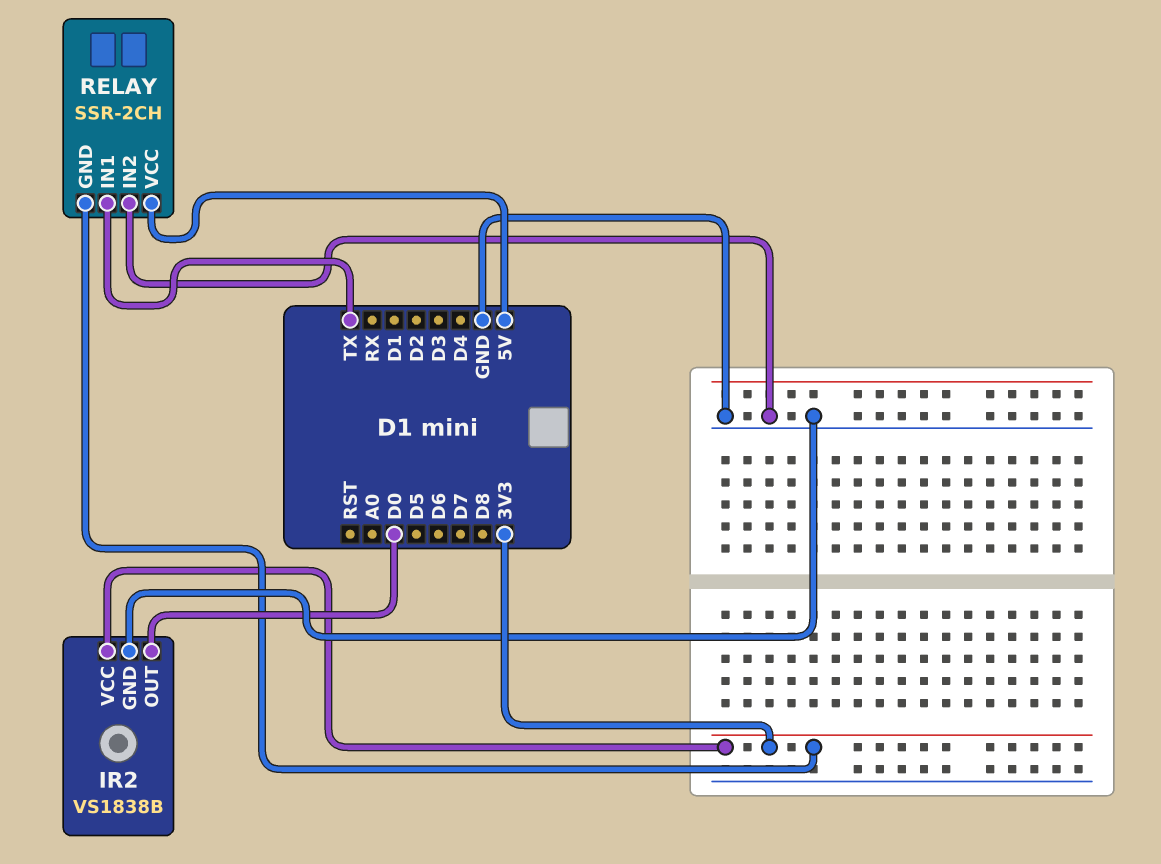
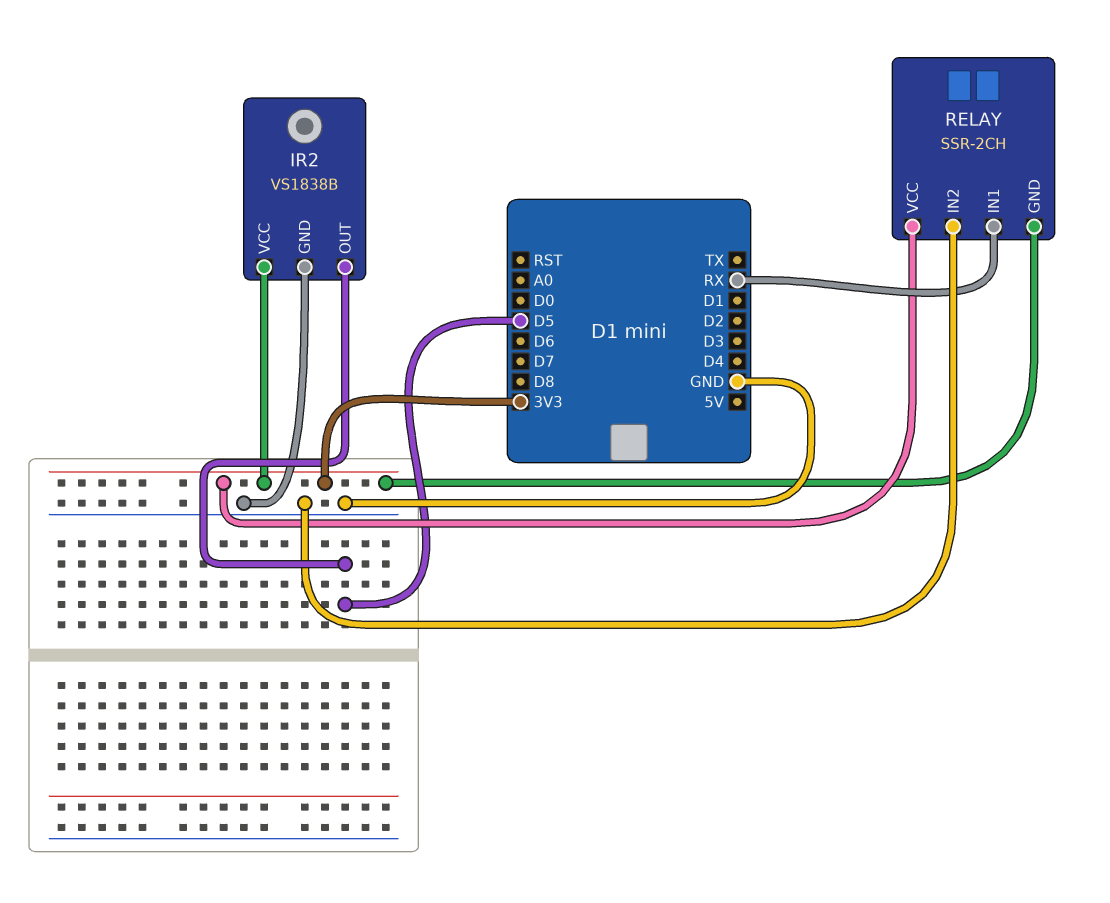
IR2 pin OUT: D0 -> D5
RELAY pin IN1: TX -> RX
RELAY pin VCC: 5V -> 3V3

